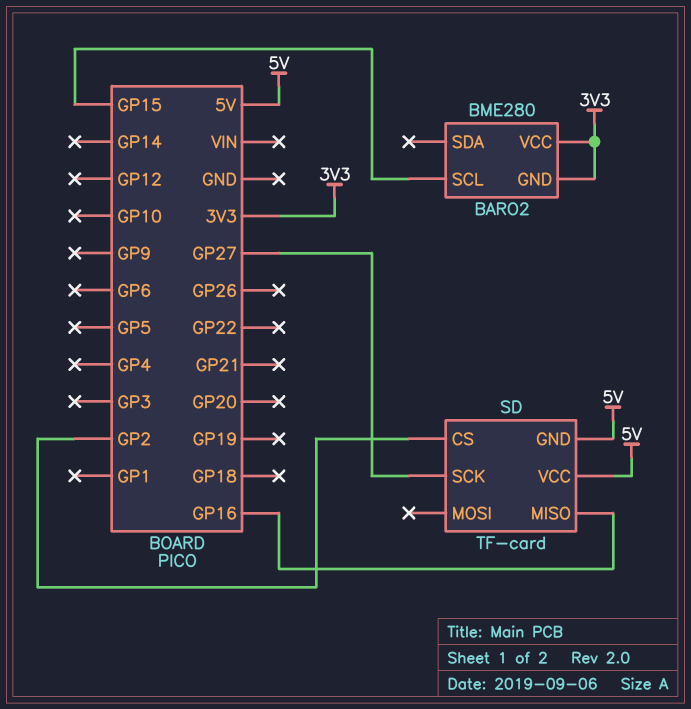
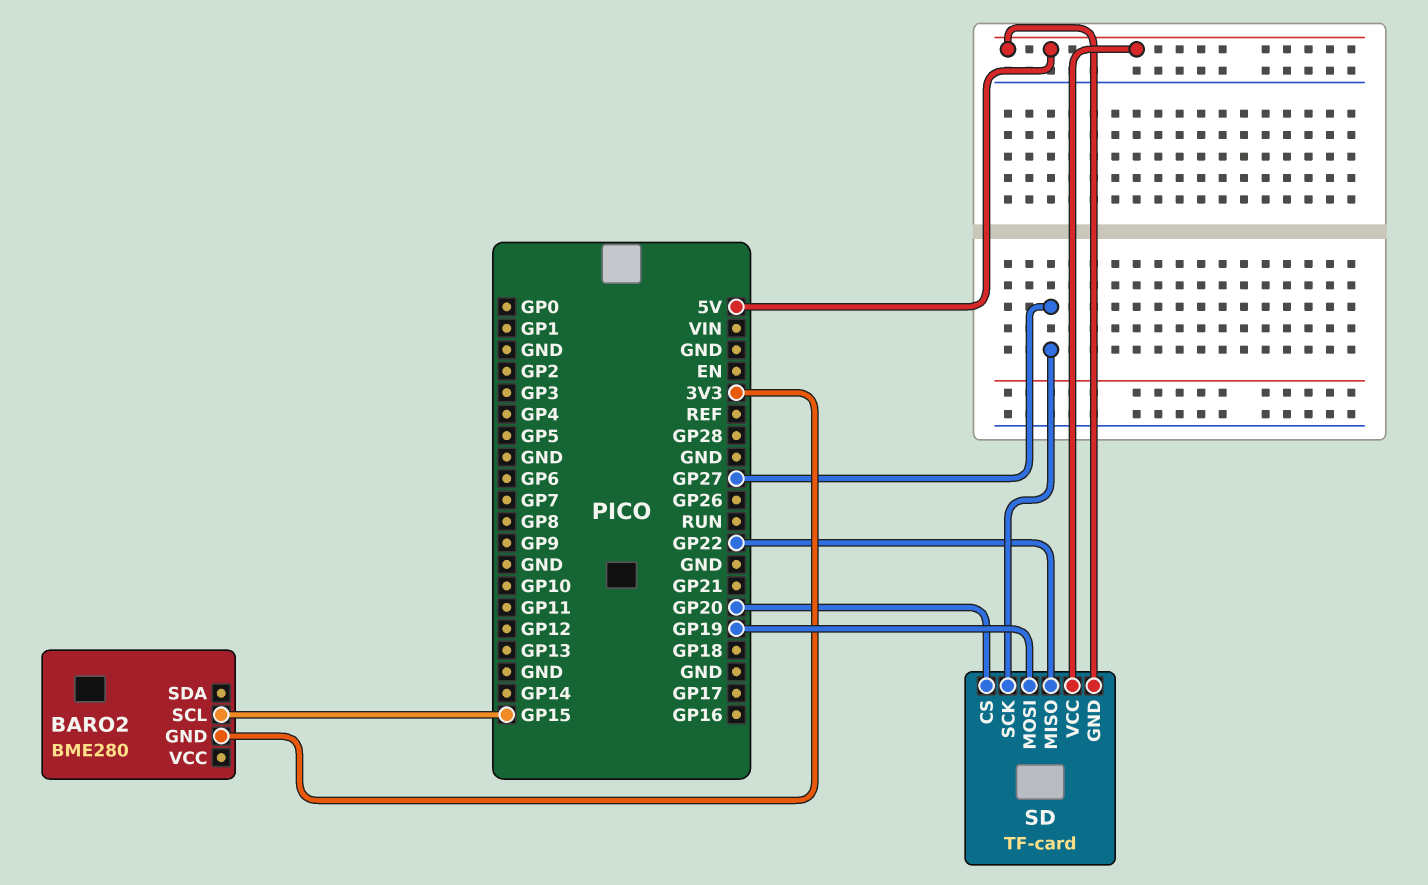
BARO2 pin VCC: 3V3 -> none
SD pin CS: GP2 -> GP20
SD pin MISO: GP16 -> GP22
SD pin MOSI: none -> GP19

